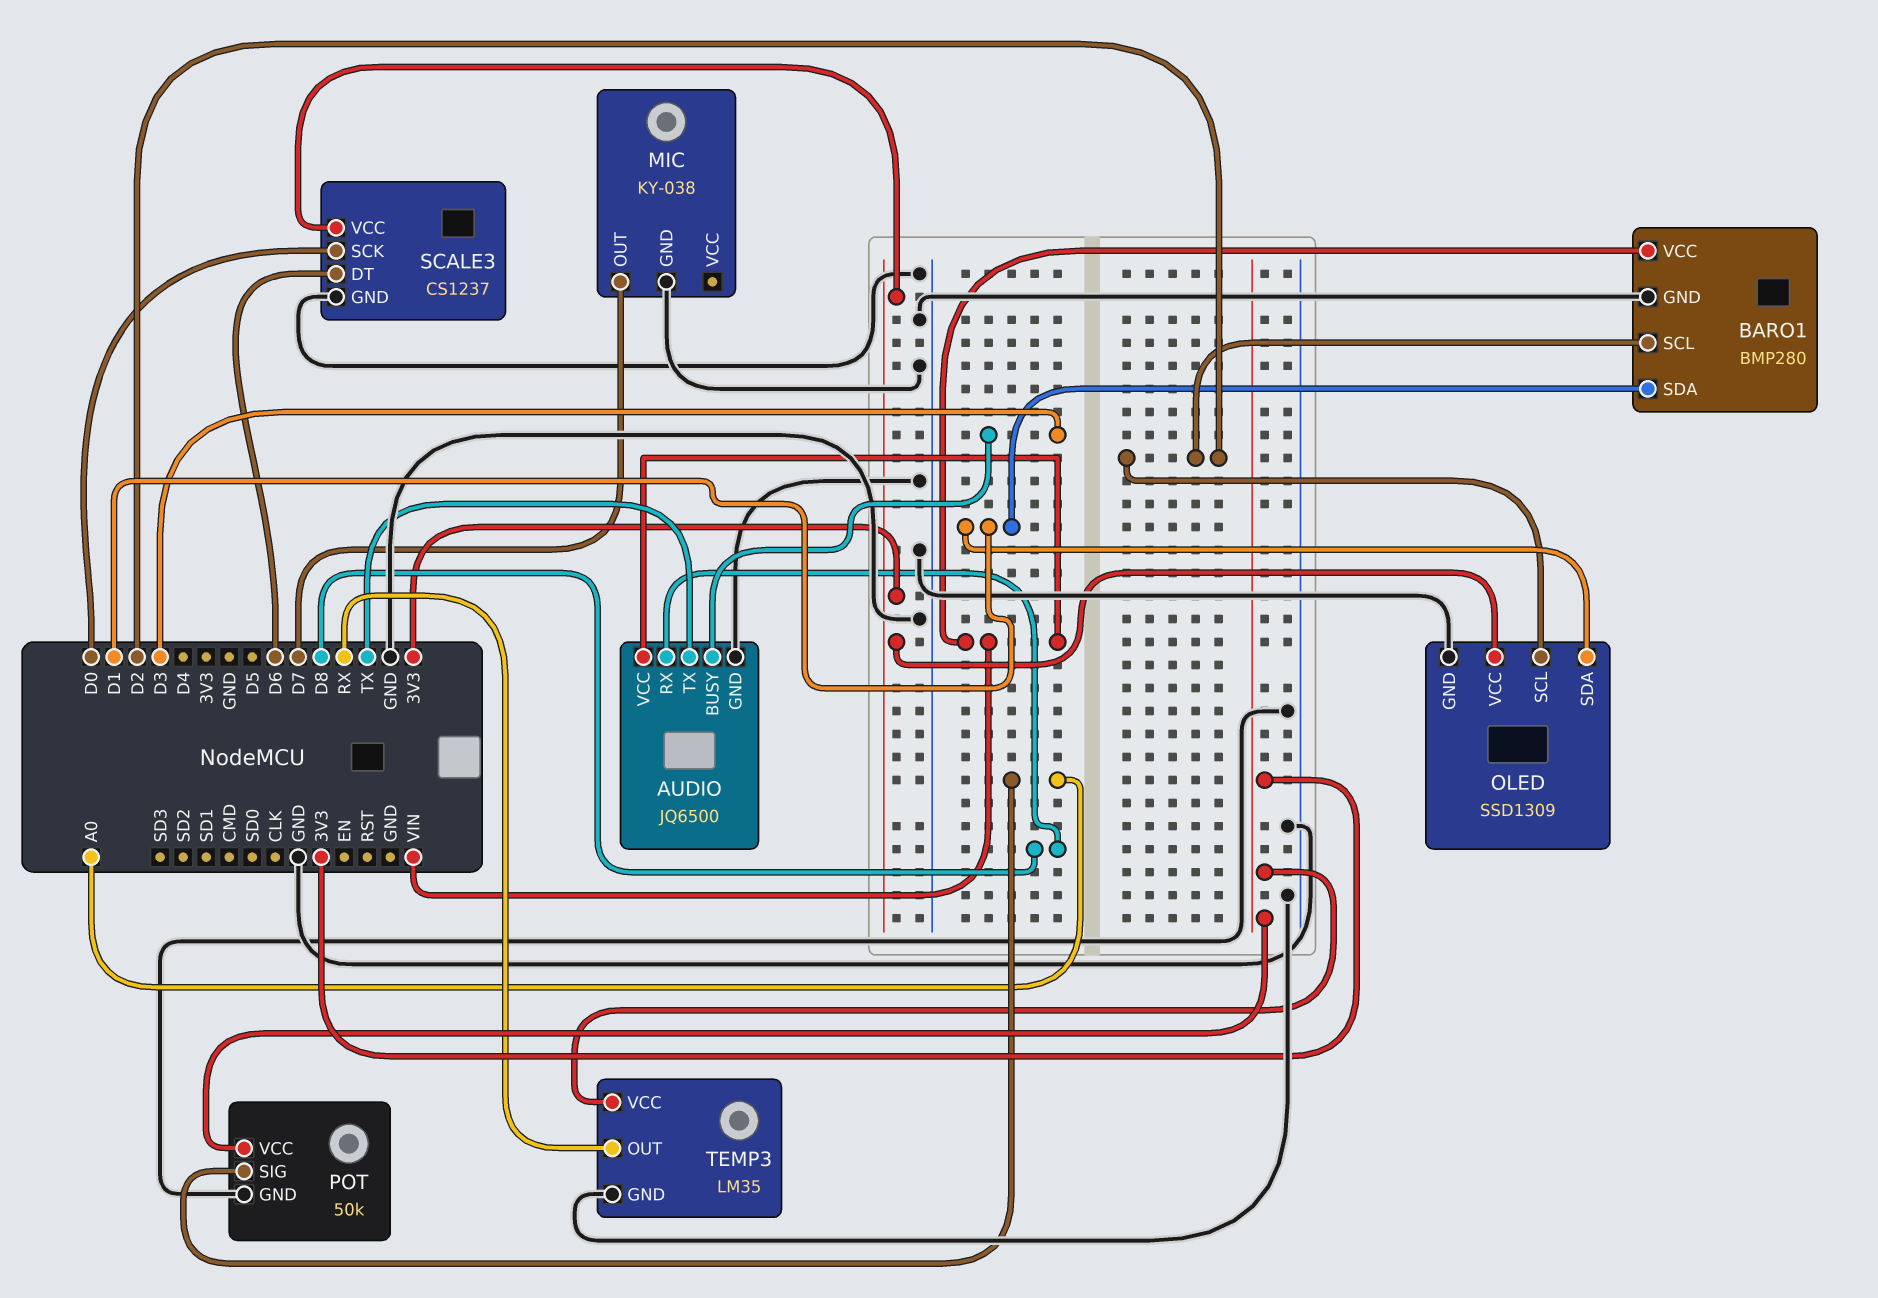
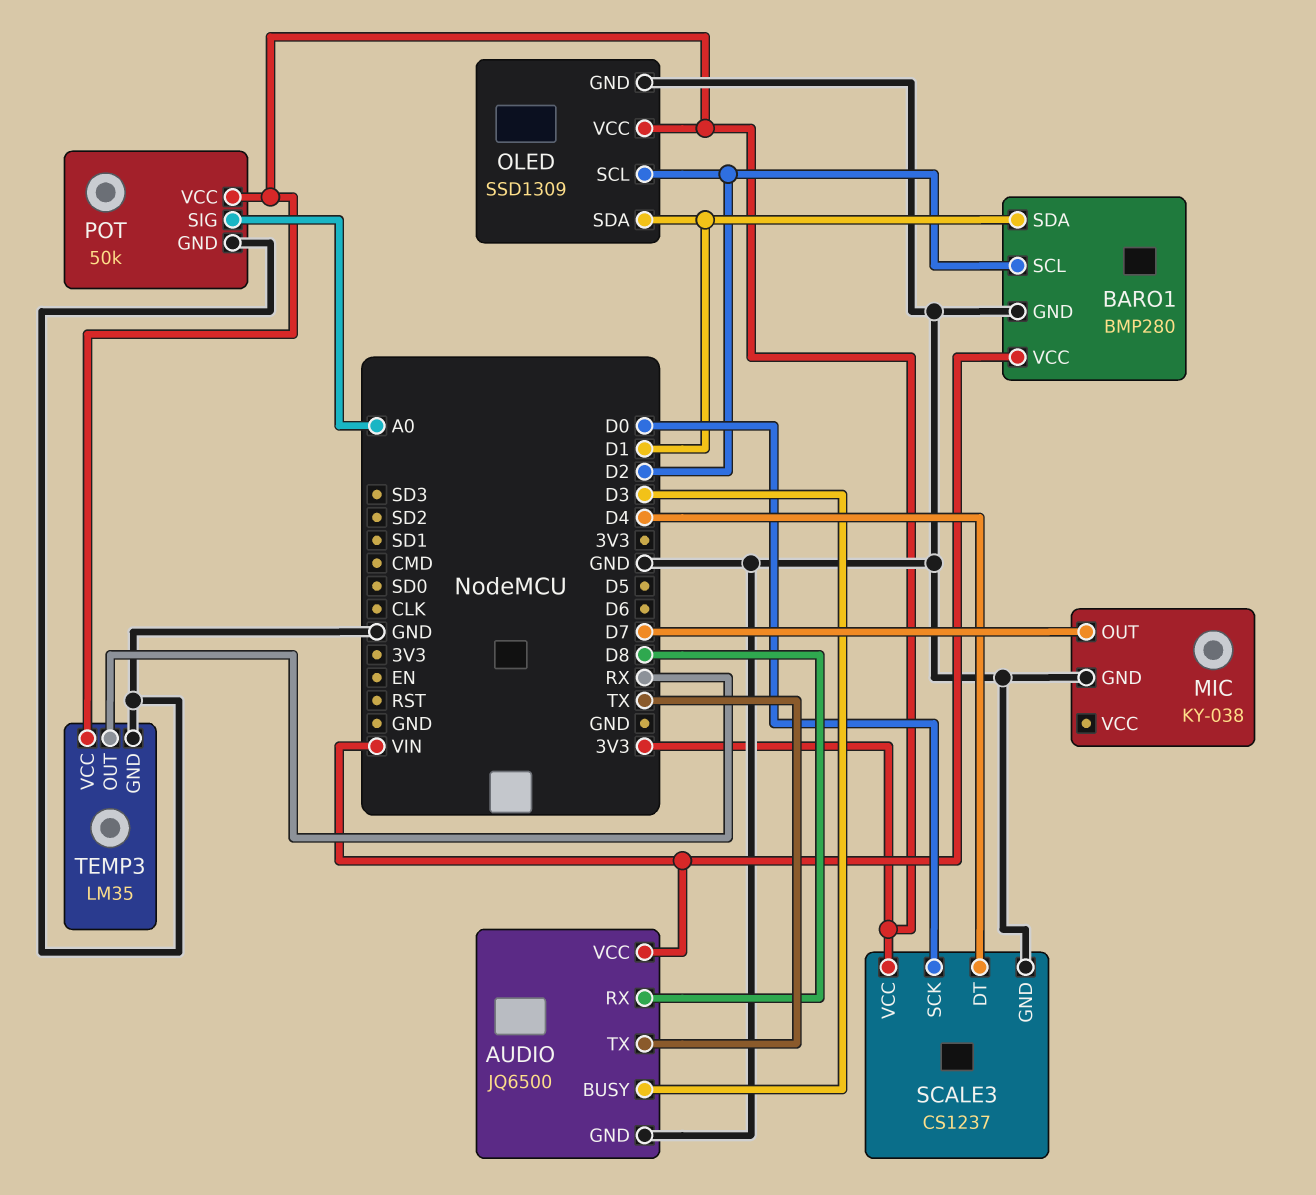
SCALE3 pin DT: D6 -> D4

